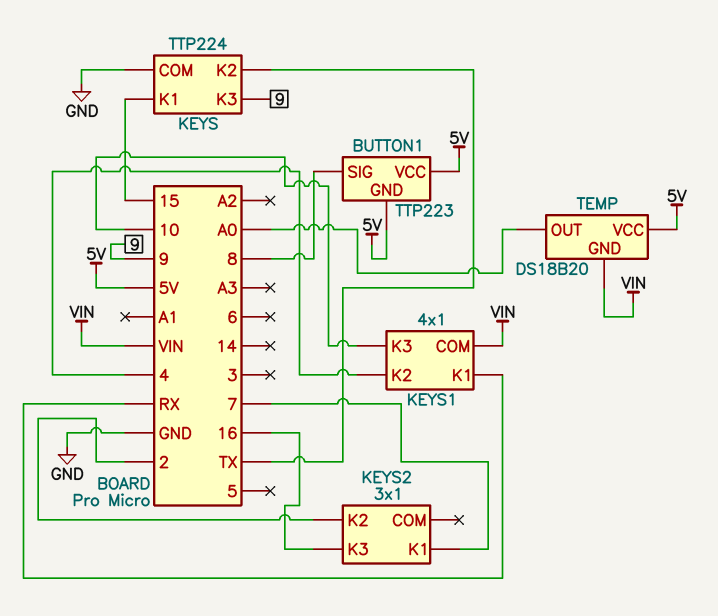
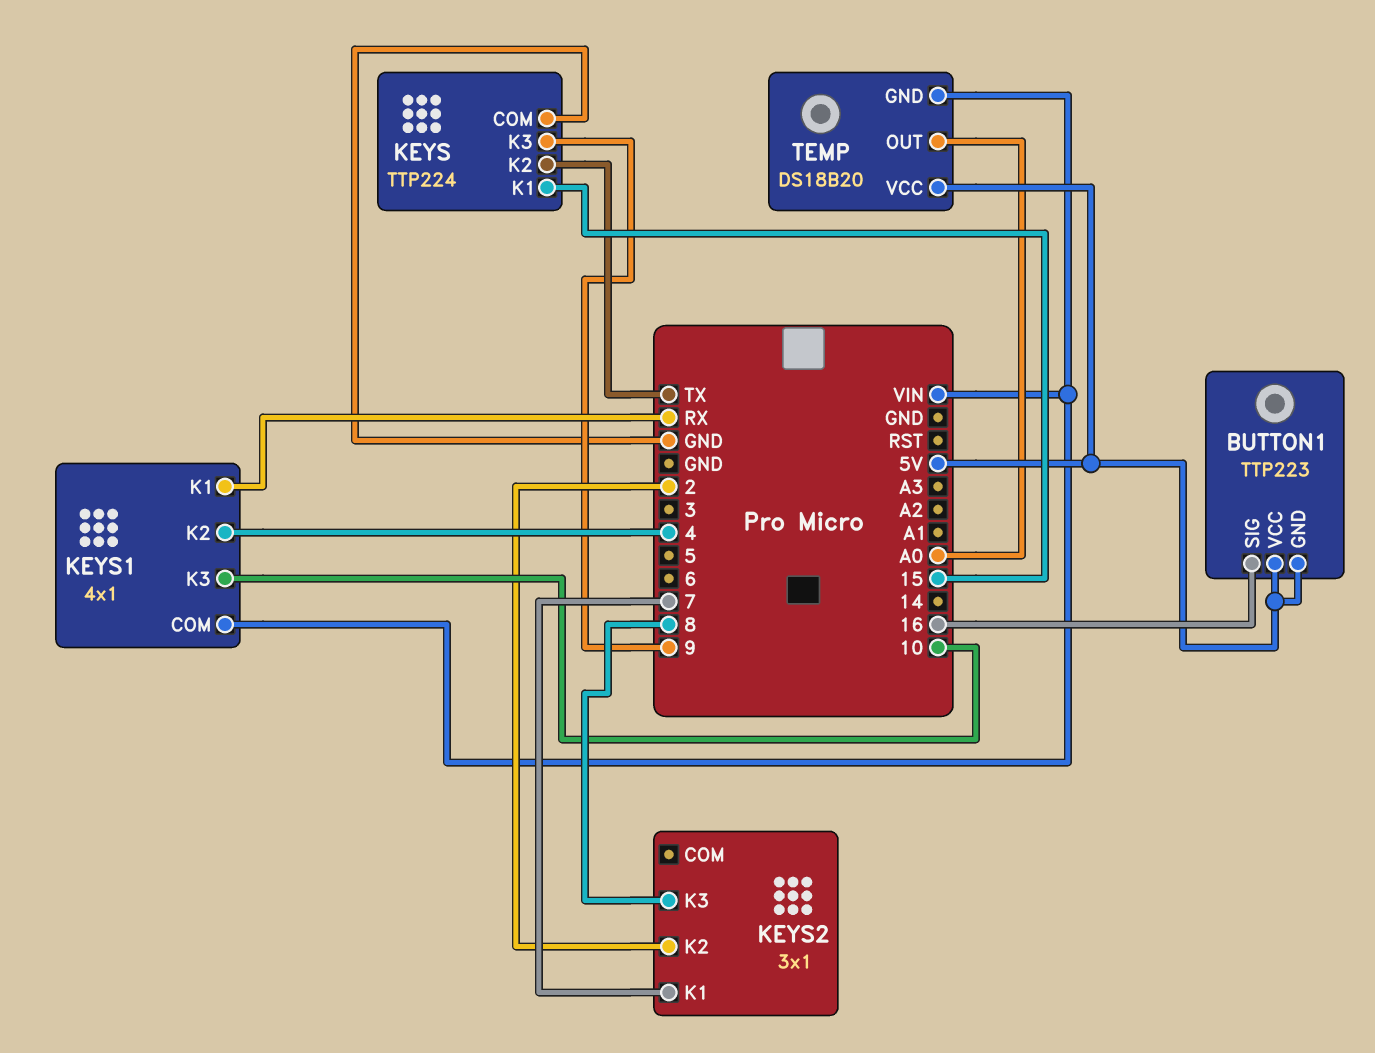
BUTTON1 pin SIG: 8 -> 16
KEYS2 pin K3: 16 -> 8

